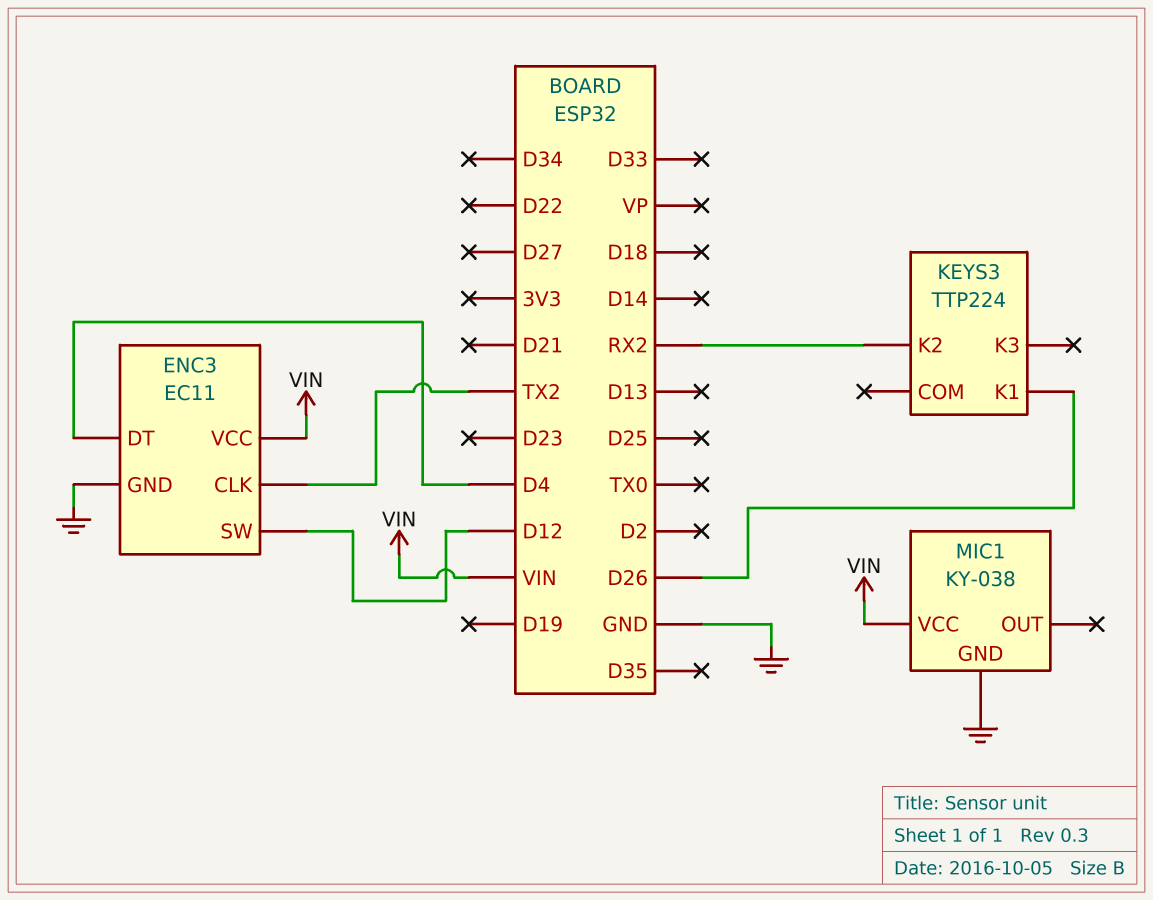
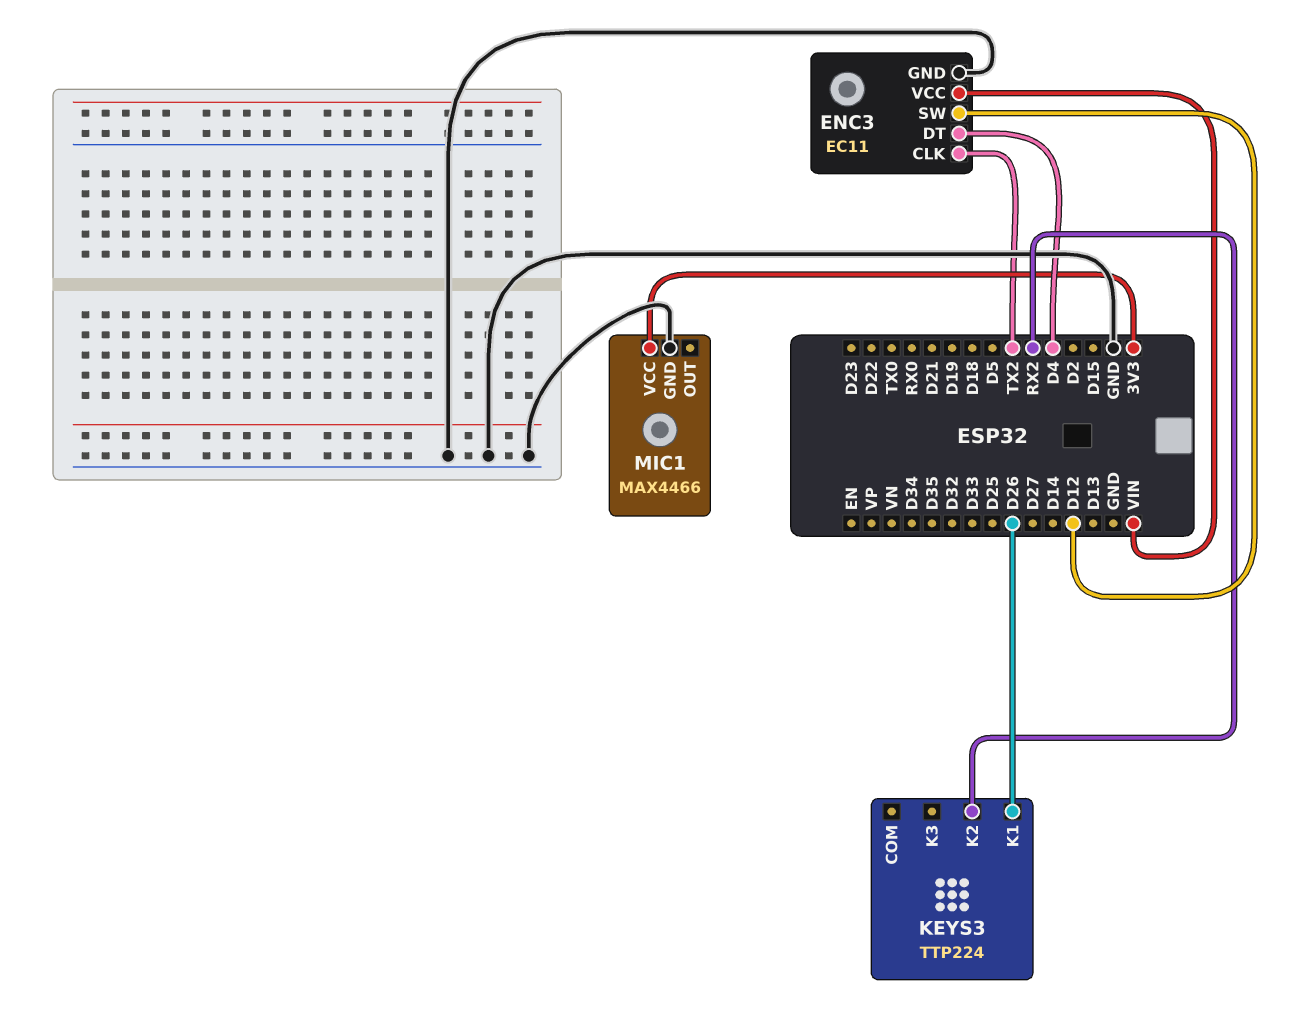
MIC1: KY-038 -> MAX4466
MIC1 pin VCC: VIN -> 3V3

